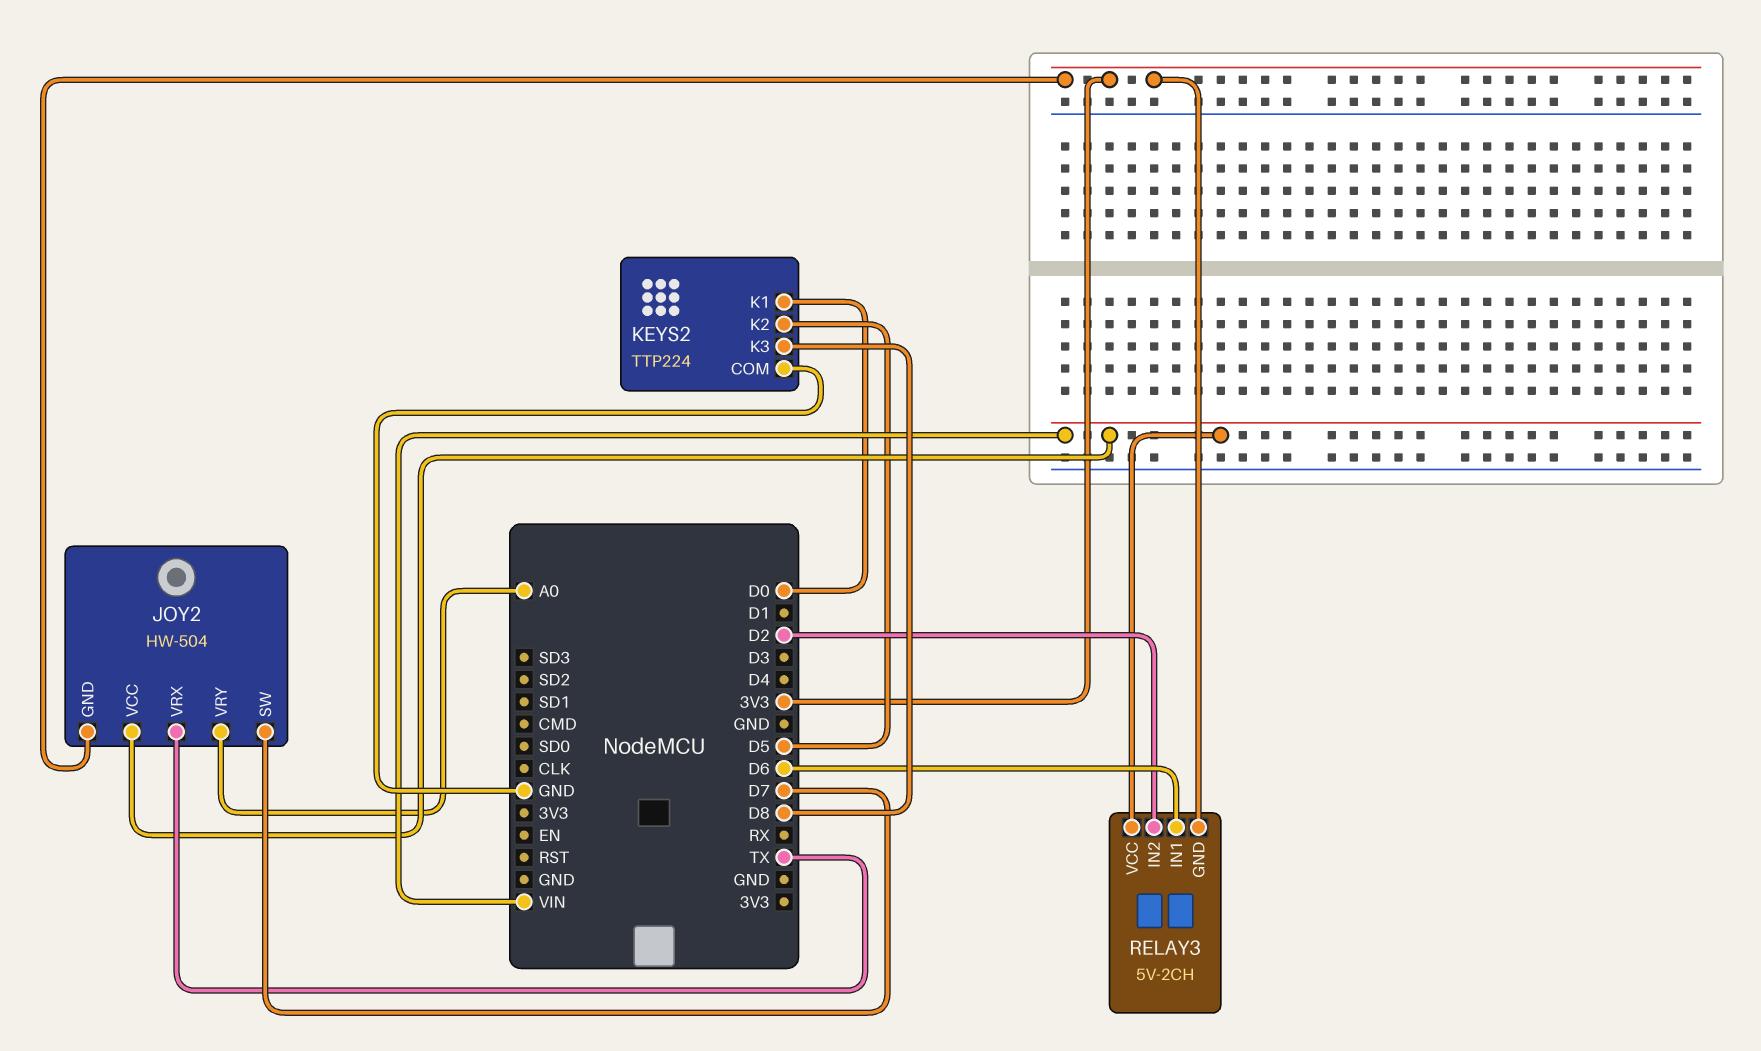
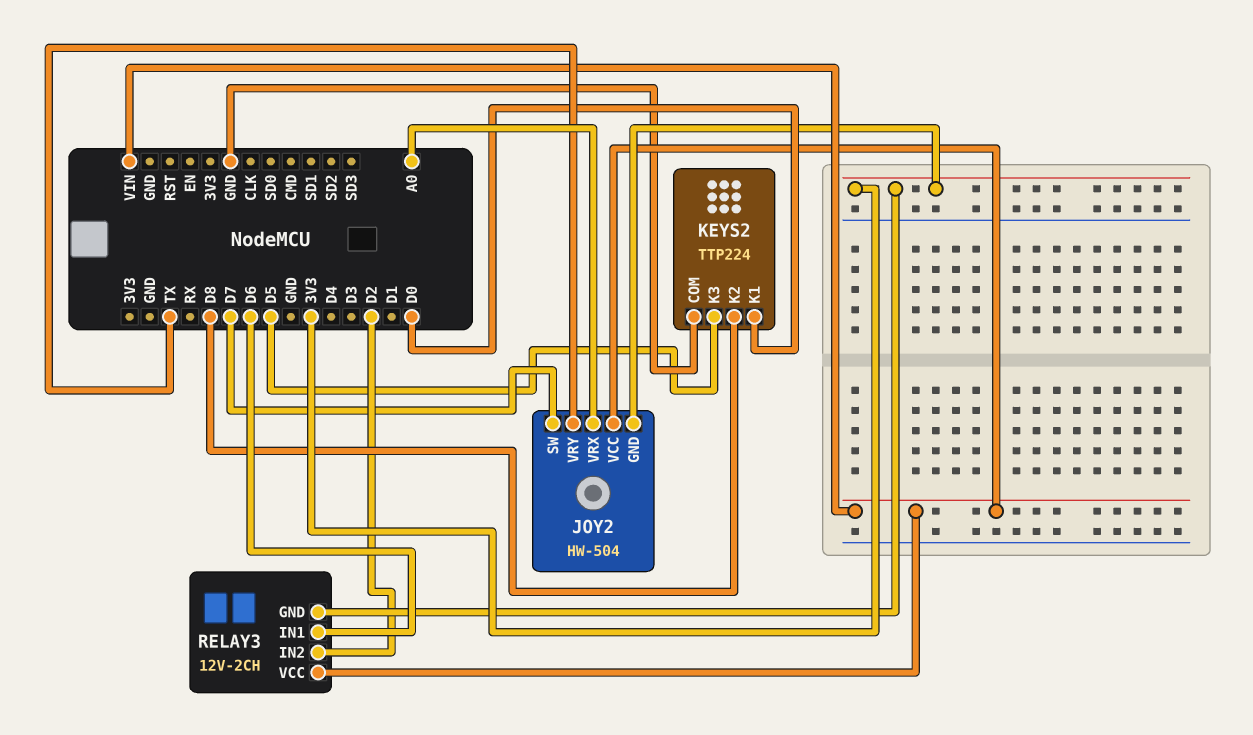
JOY2 pin VRX: TX -> A0
JOY2 pin VRY: A0 -> TX
KEYS2 pin K2: D5 -> D8
KEYS2 pin K3: D8 -> D5
RELAY3: 5V-2CH -> 12V-2CH

